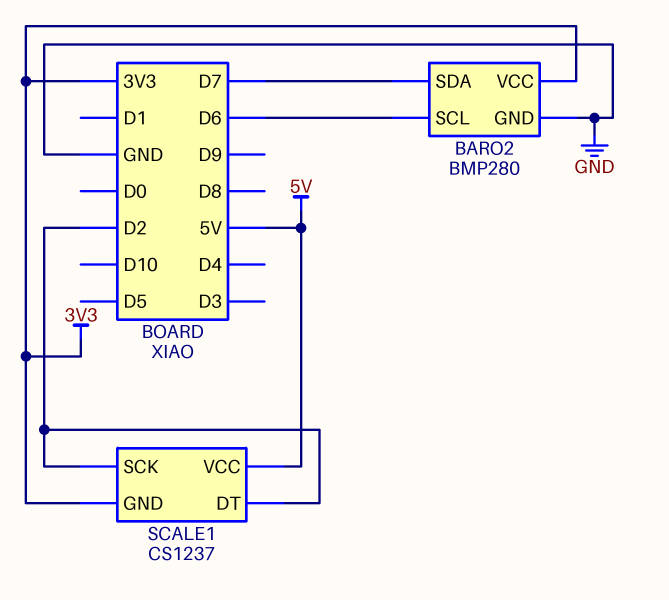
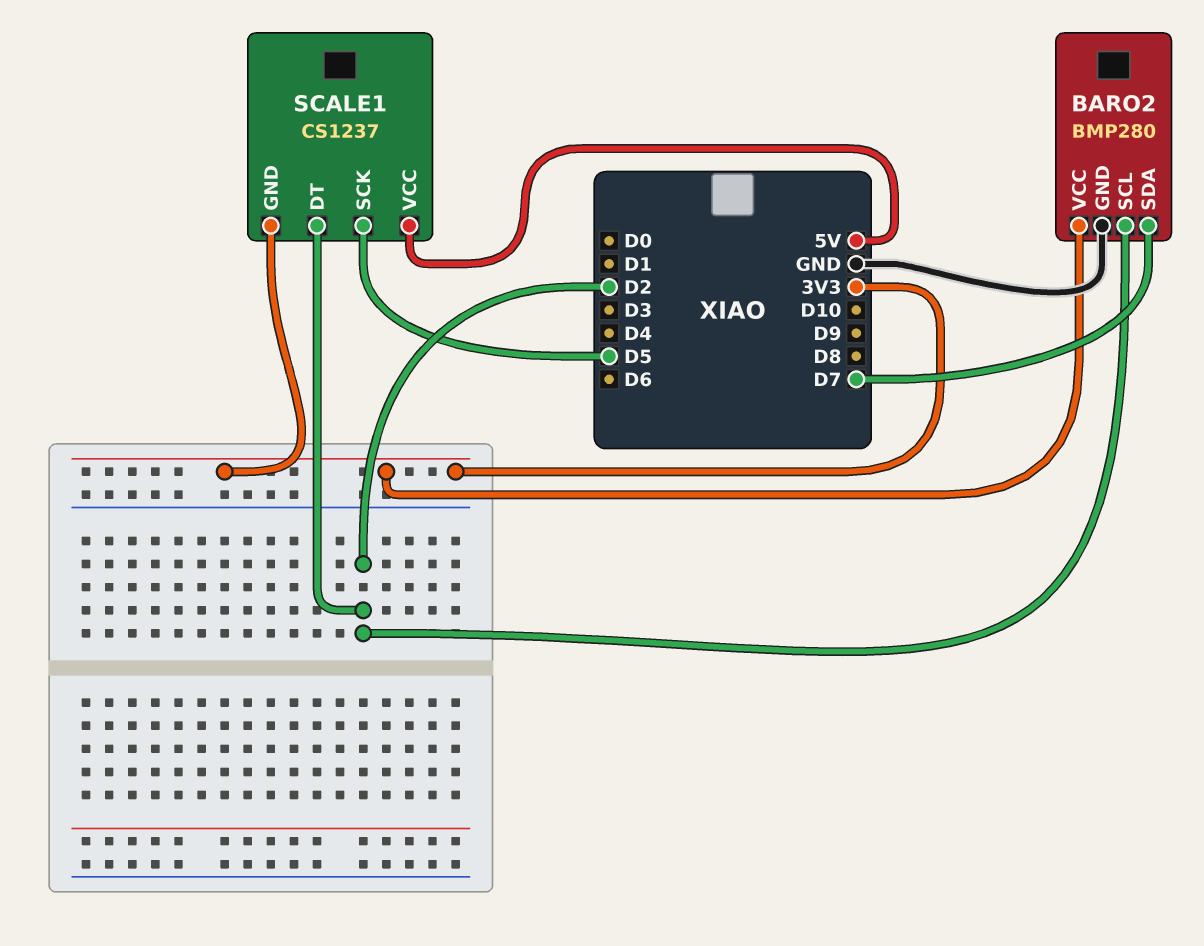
BARO2 pin SCL: D6 -> D2
SCALE1 pin SCK: D2 -> D5

